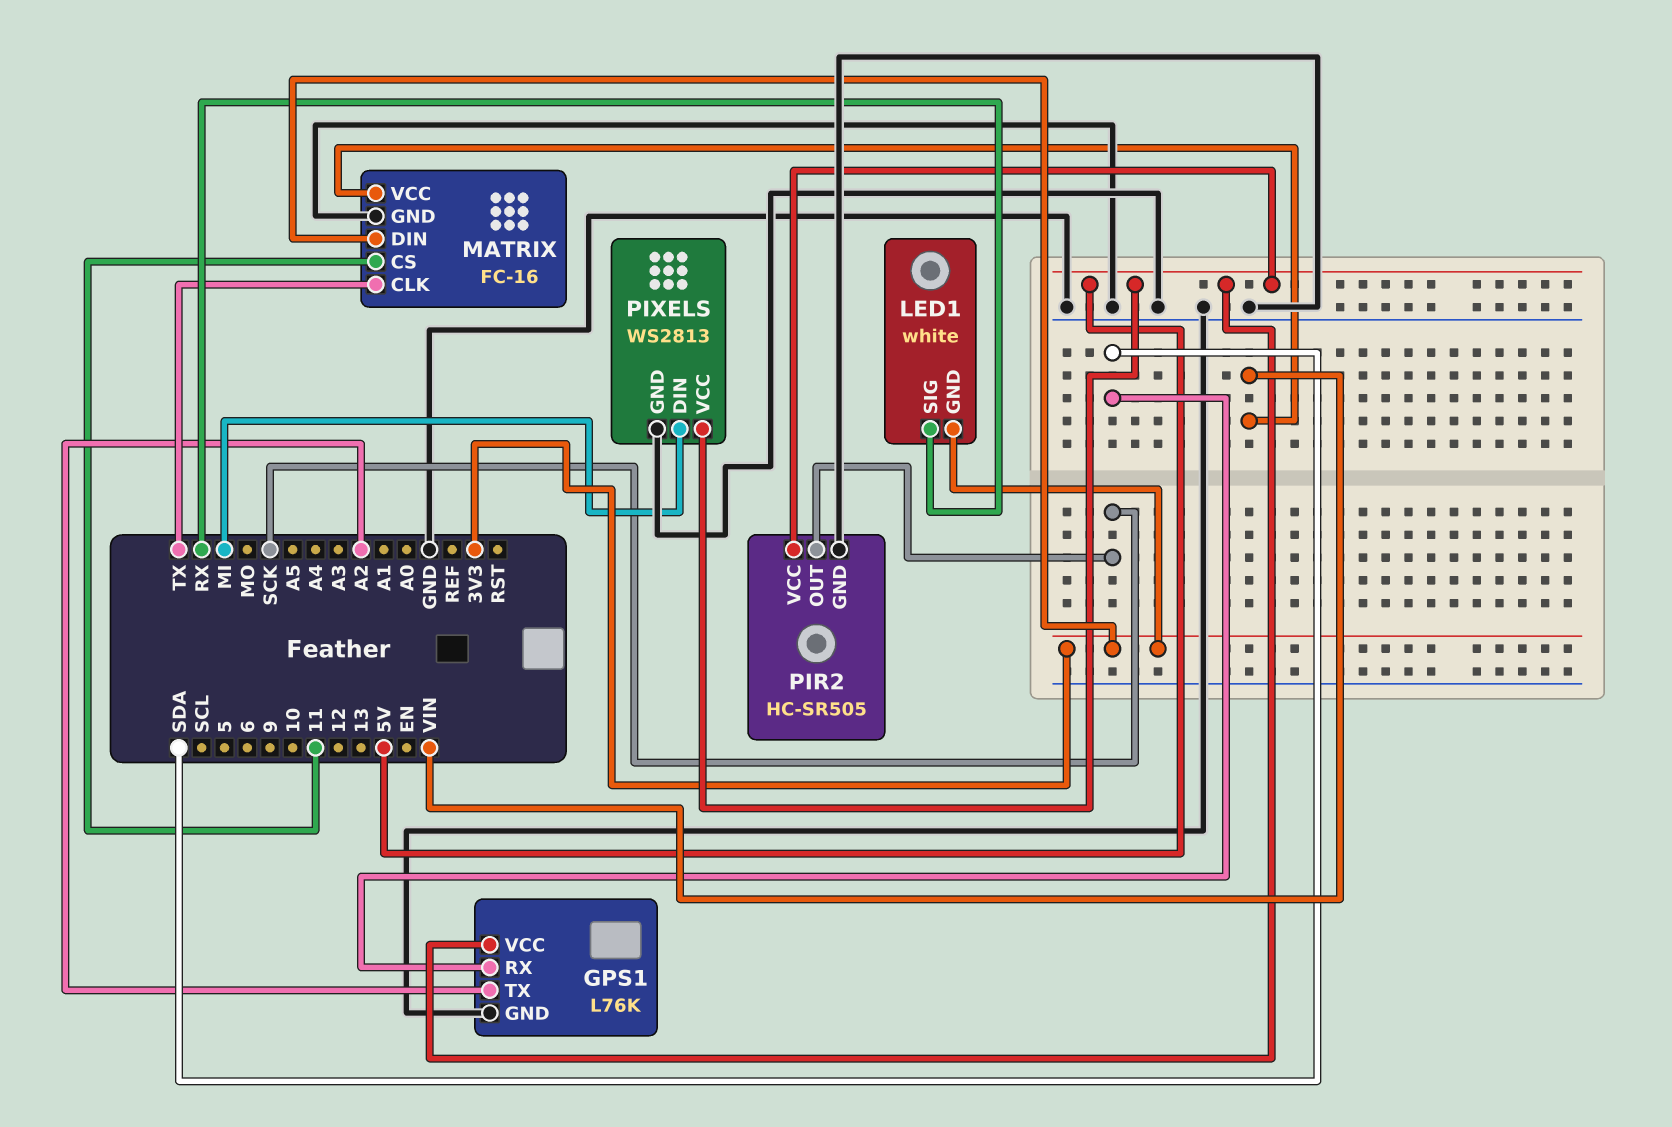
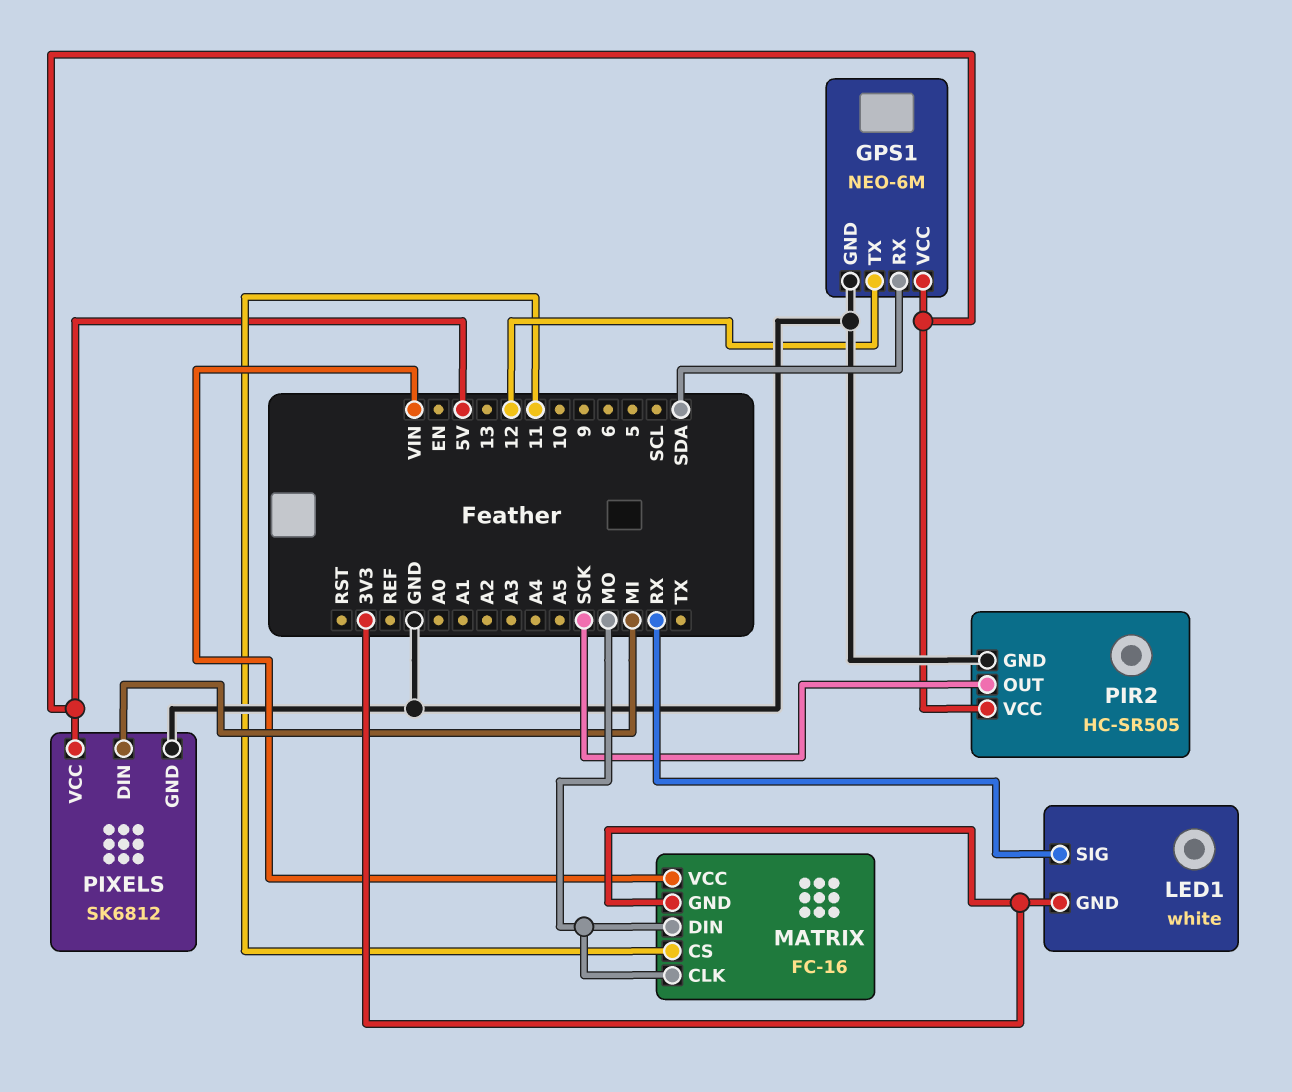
GPS1: L76K -> NEO-6M
GPS1 pin TX: A2 -> 12
MATRIX pin CLK: TX -> MO
MATRIX pin DIN: 3V3 -> MO
MATRIX pin GND: GND -> 3V3
PIXELS: WS2813 -> SK6812

